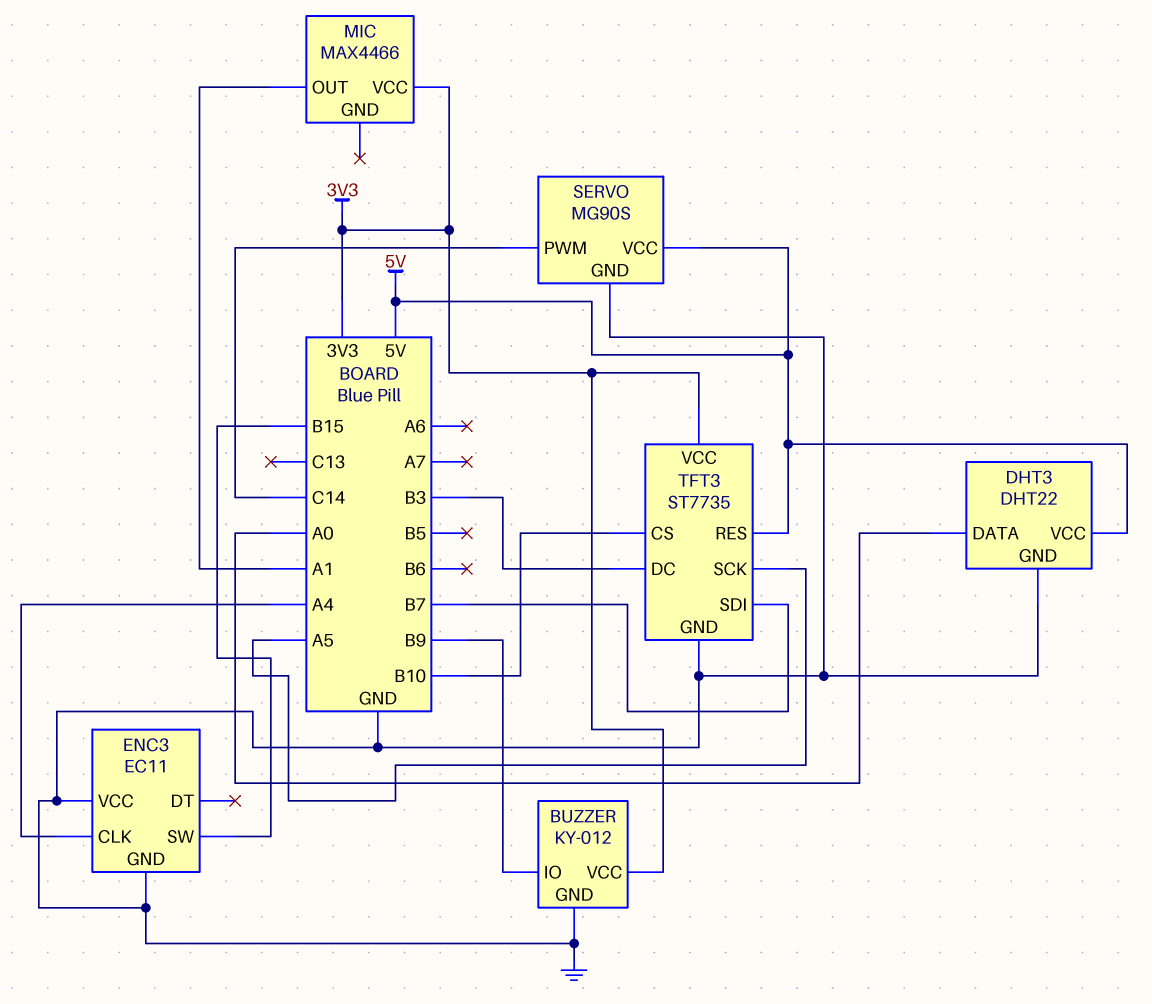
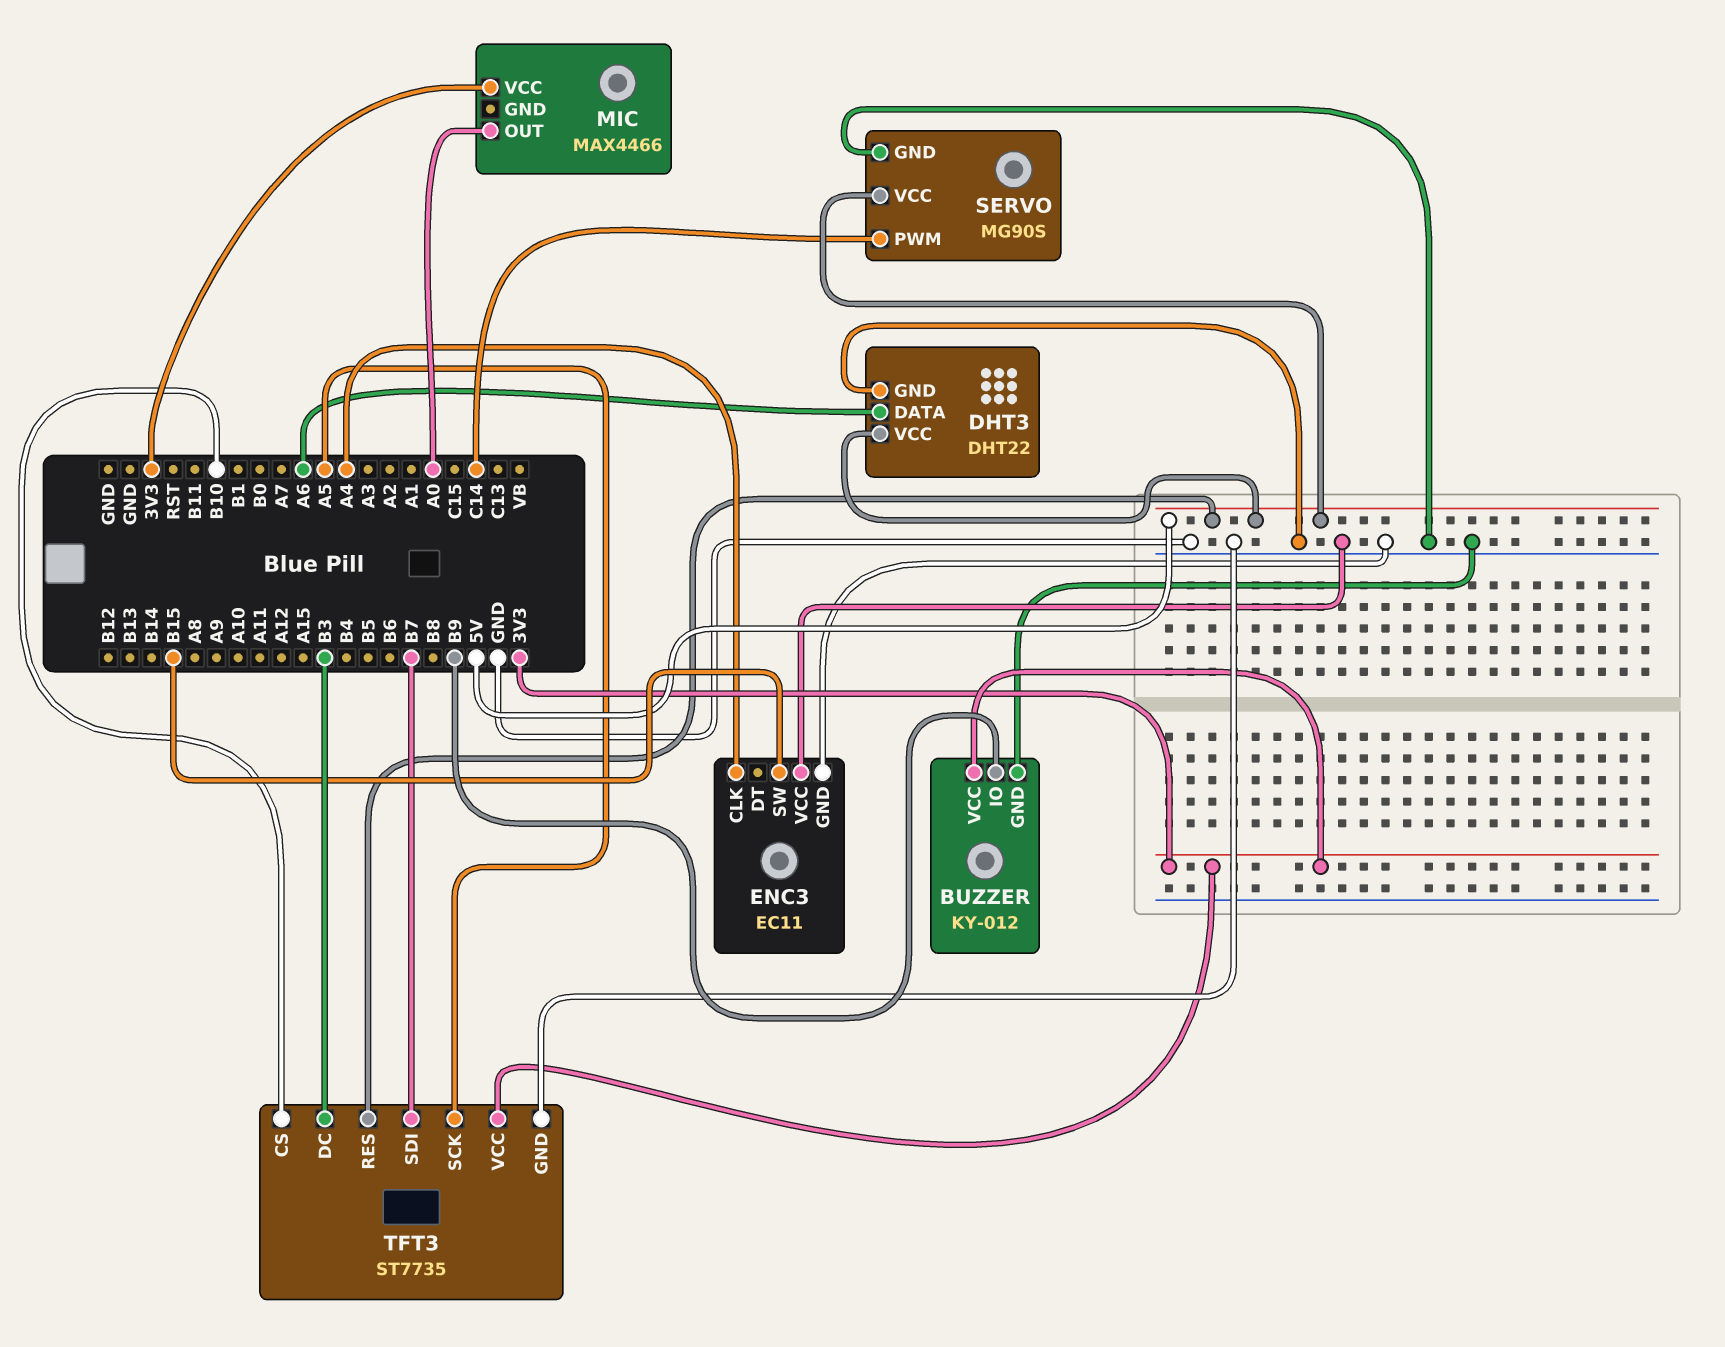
DHT3 pin DATA: A0 -> A6
MIC pin OUT: A1 -> A0

